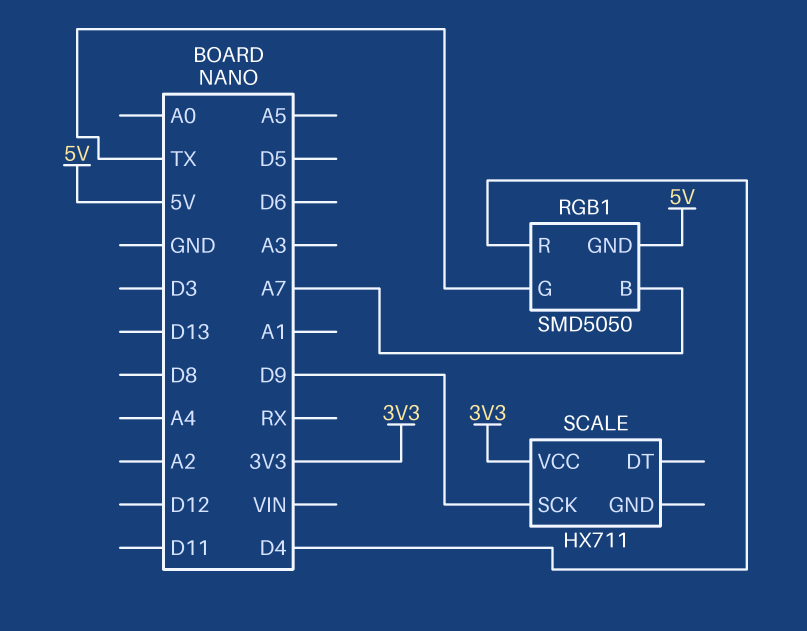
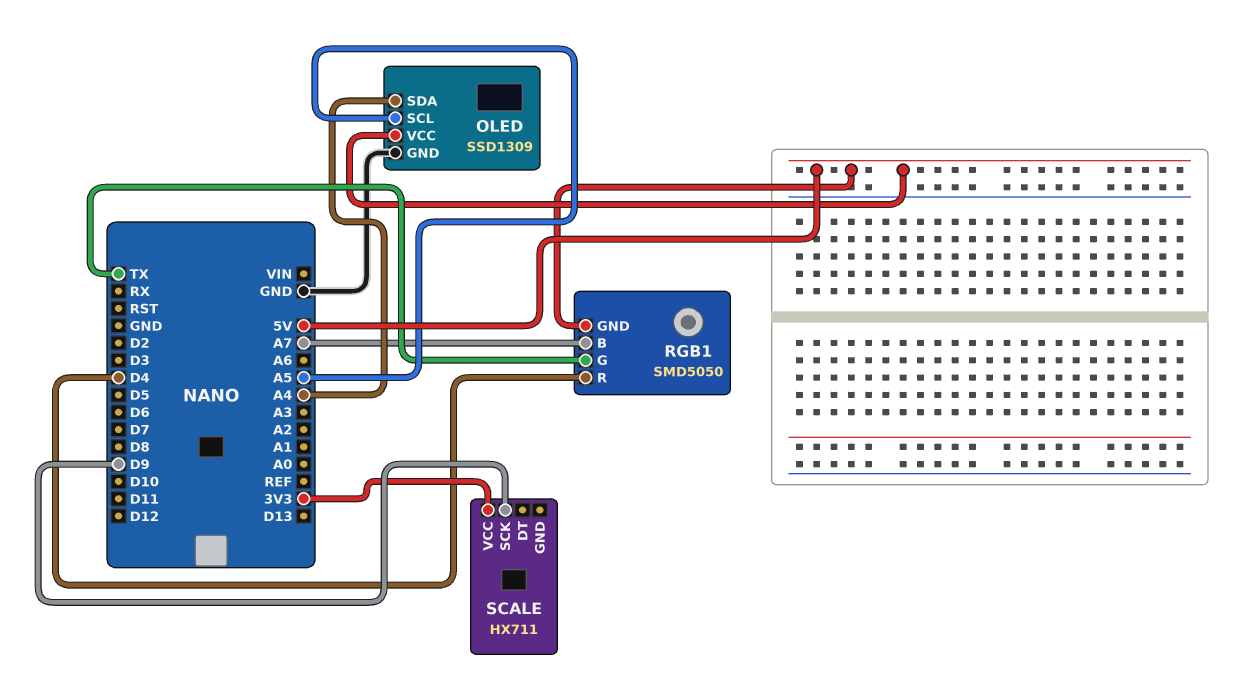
OLED: none -> SSD1309
OLED pin GND: none -> GND
OLED pin SCL: none -> A5
OLED pin SDA: none -> A4
OLED pin VCC: none -> 5V

